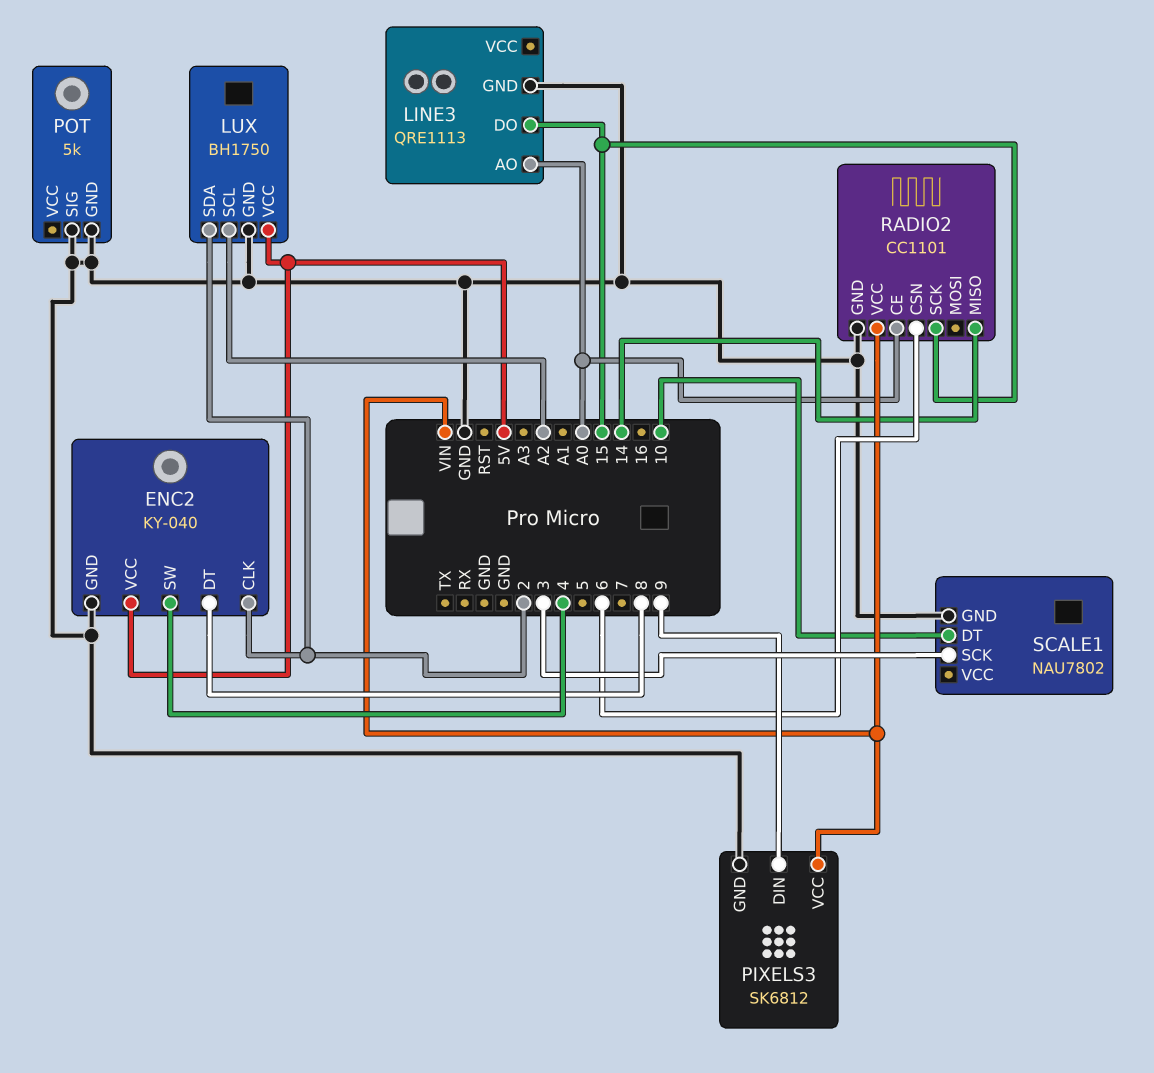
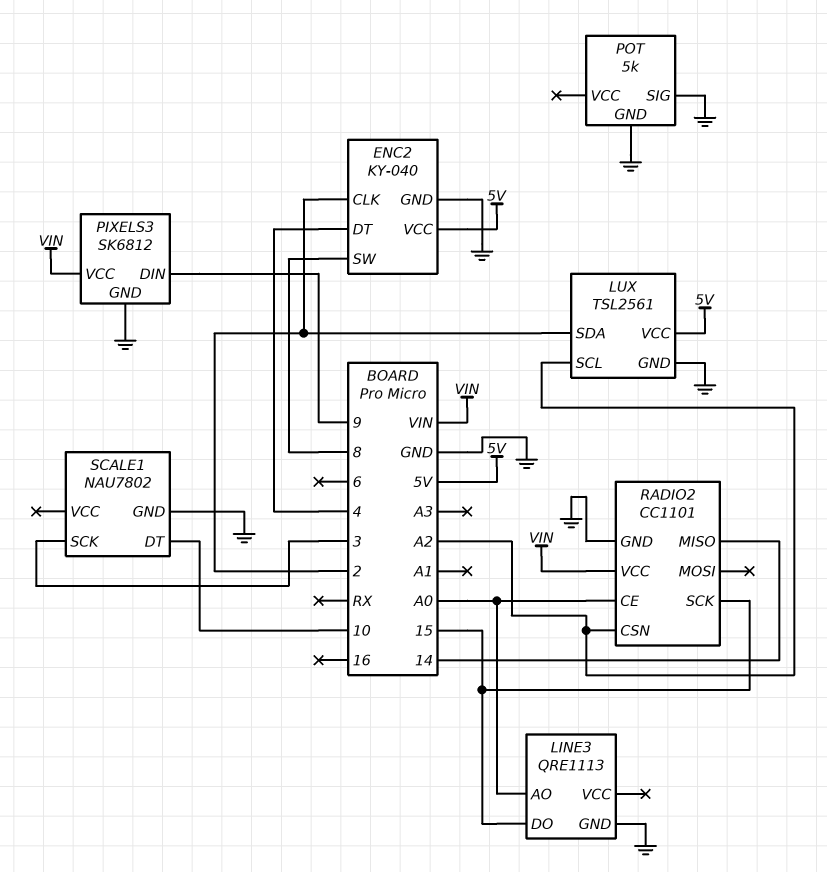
ENC2 pin DT: 8 -> 4
ENC2 pin SW: 4 -> 8
LUX: BH1750 -> TSL2561
RADIO2 pin CSN: 6 -> A2

